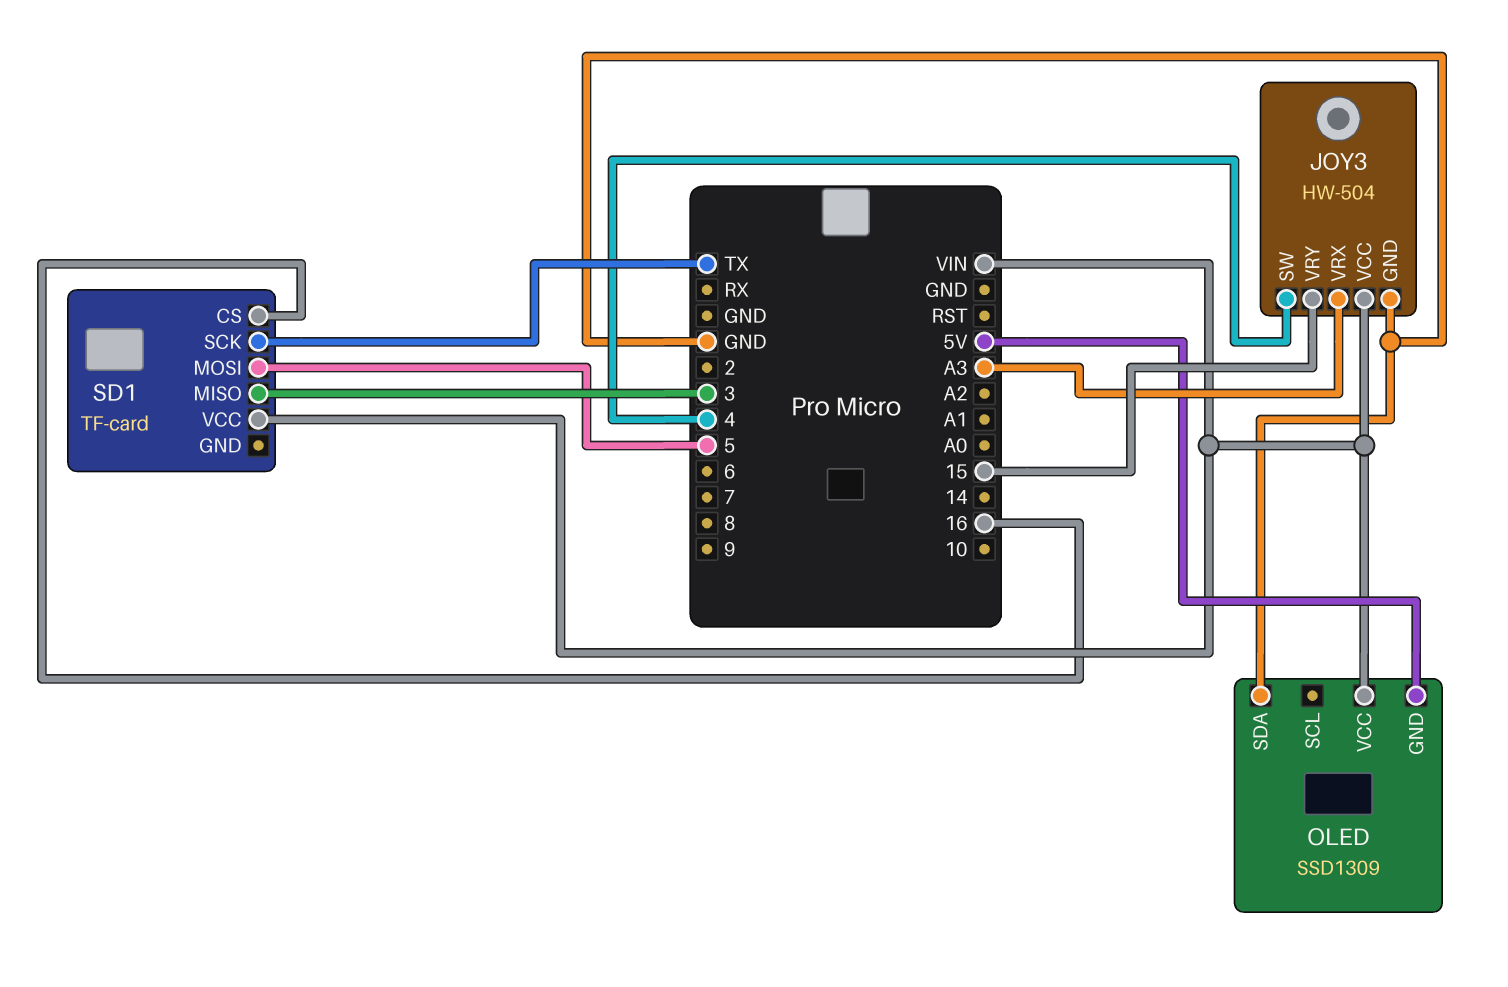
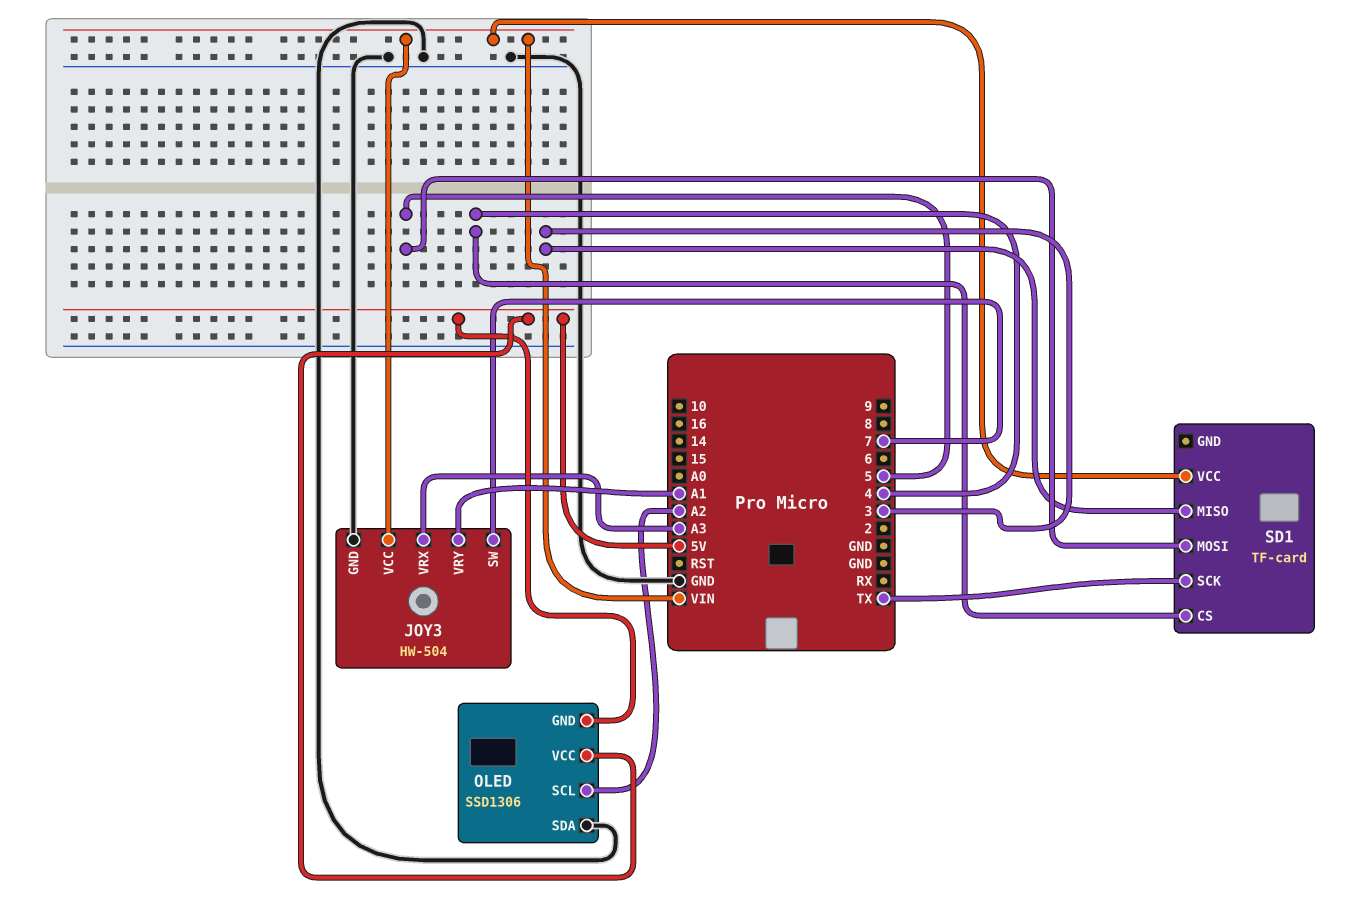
JOY3 pin SW: 4 -> 7
JOY3 pin VRY: 15 -> A1
OLED: SSD1309 -> SSD1306
OLED pin SCL: none -> A2
OLED pin VCC: VIN -> 5V
SD1 pin CS: 16 -> 4

